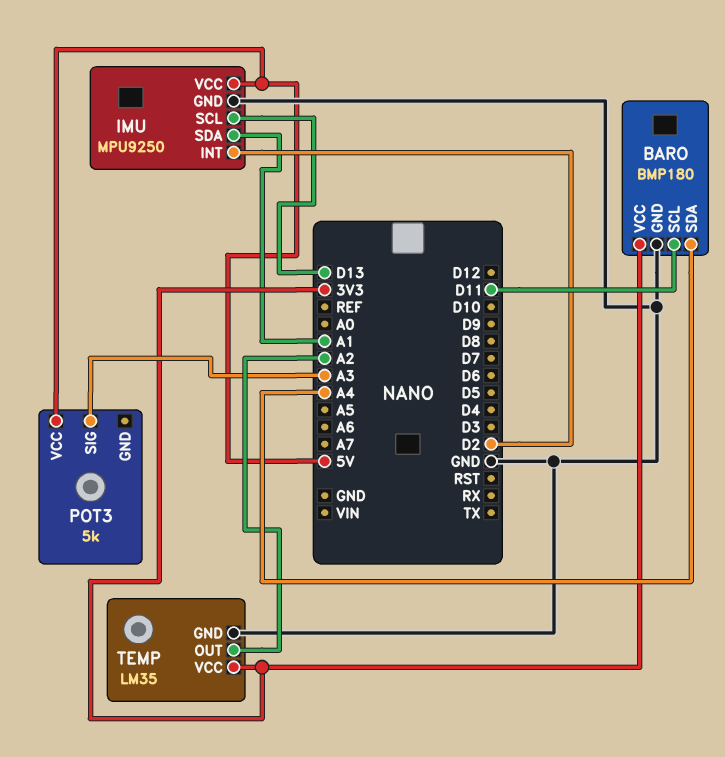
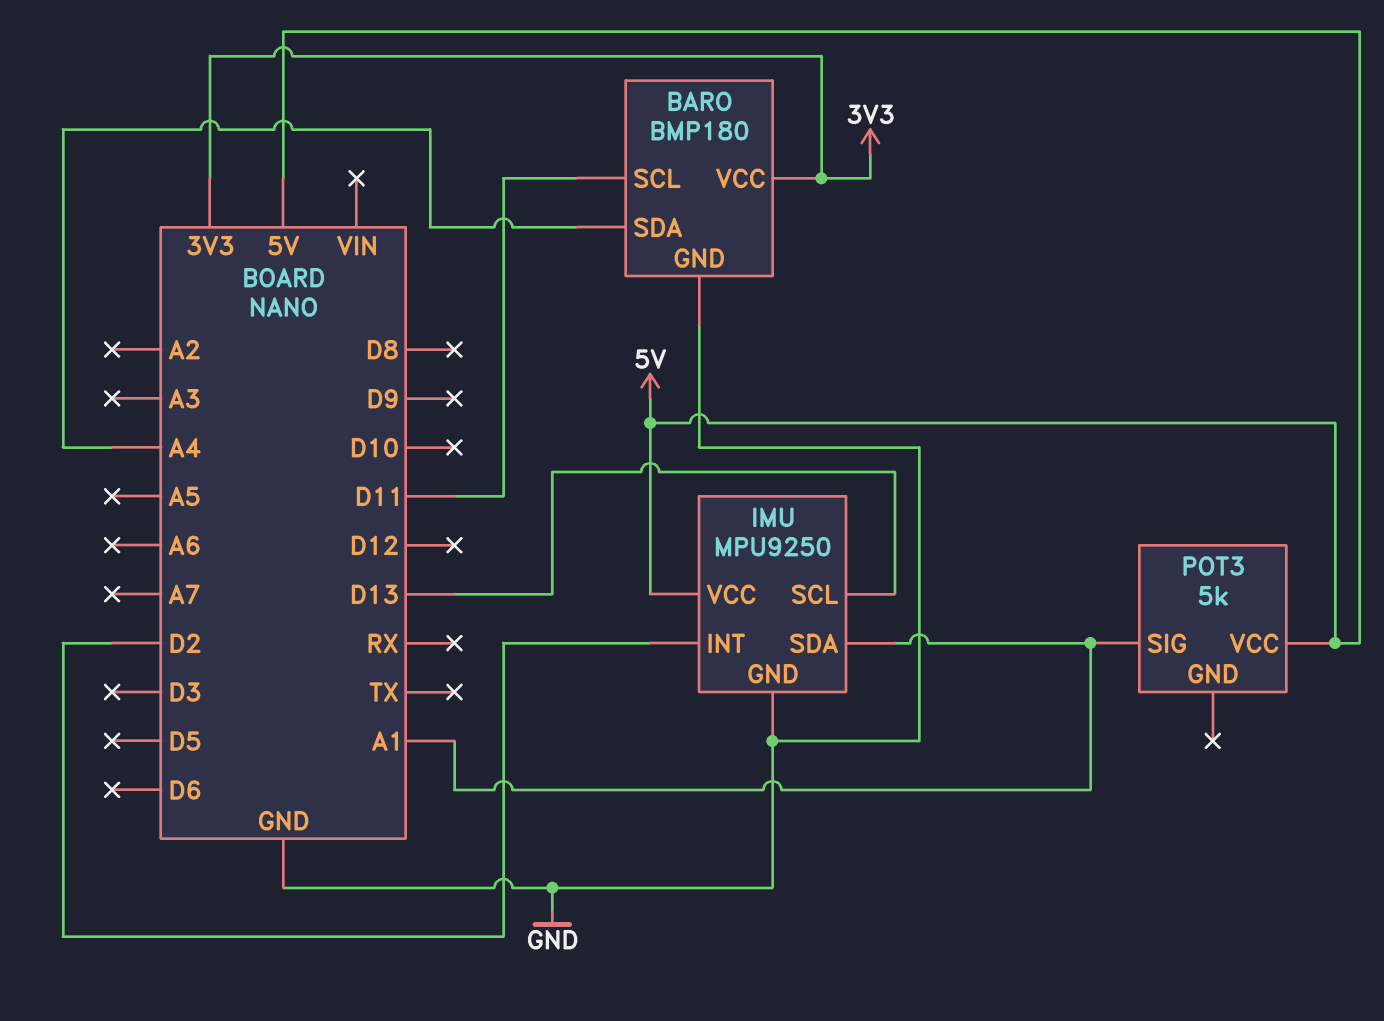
POT3 pin SIG: A3 -> A1
TEMP: LM35 -> none
TEMP pin GND: GND -> none
TEMP pin OUT: A2 -> none
TEMP pin VCC: 3V3 -> none

